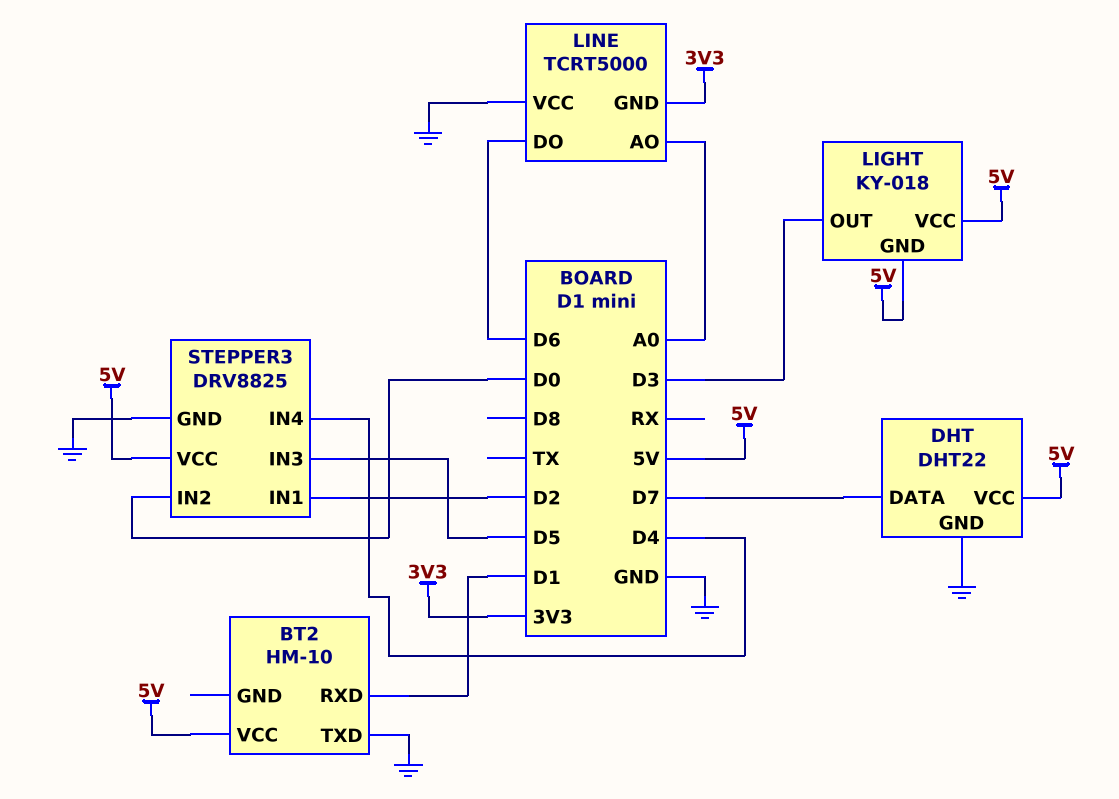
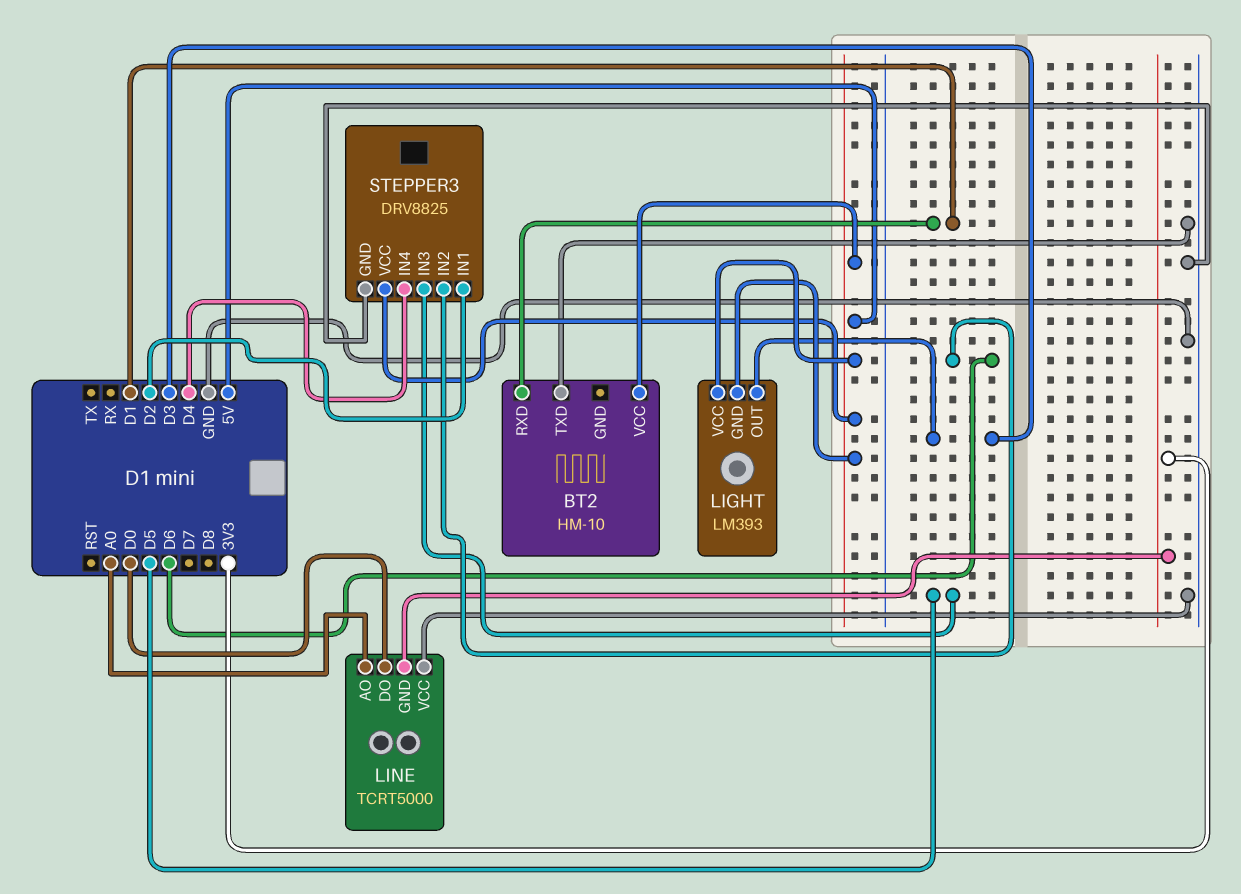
DHT: DHT22 -> none
DHT pin DATA: D7 -> none
DHT pin GND: GND -> none
DHT pin VCC: 5V -> none
LIGHT: KY-018 -> LM393
LINE pin DO: D6 -> D0
STEPPER3 pin IN2: D0 -> D6

